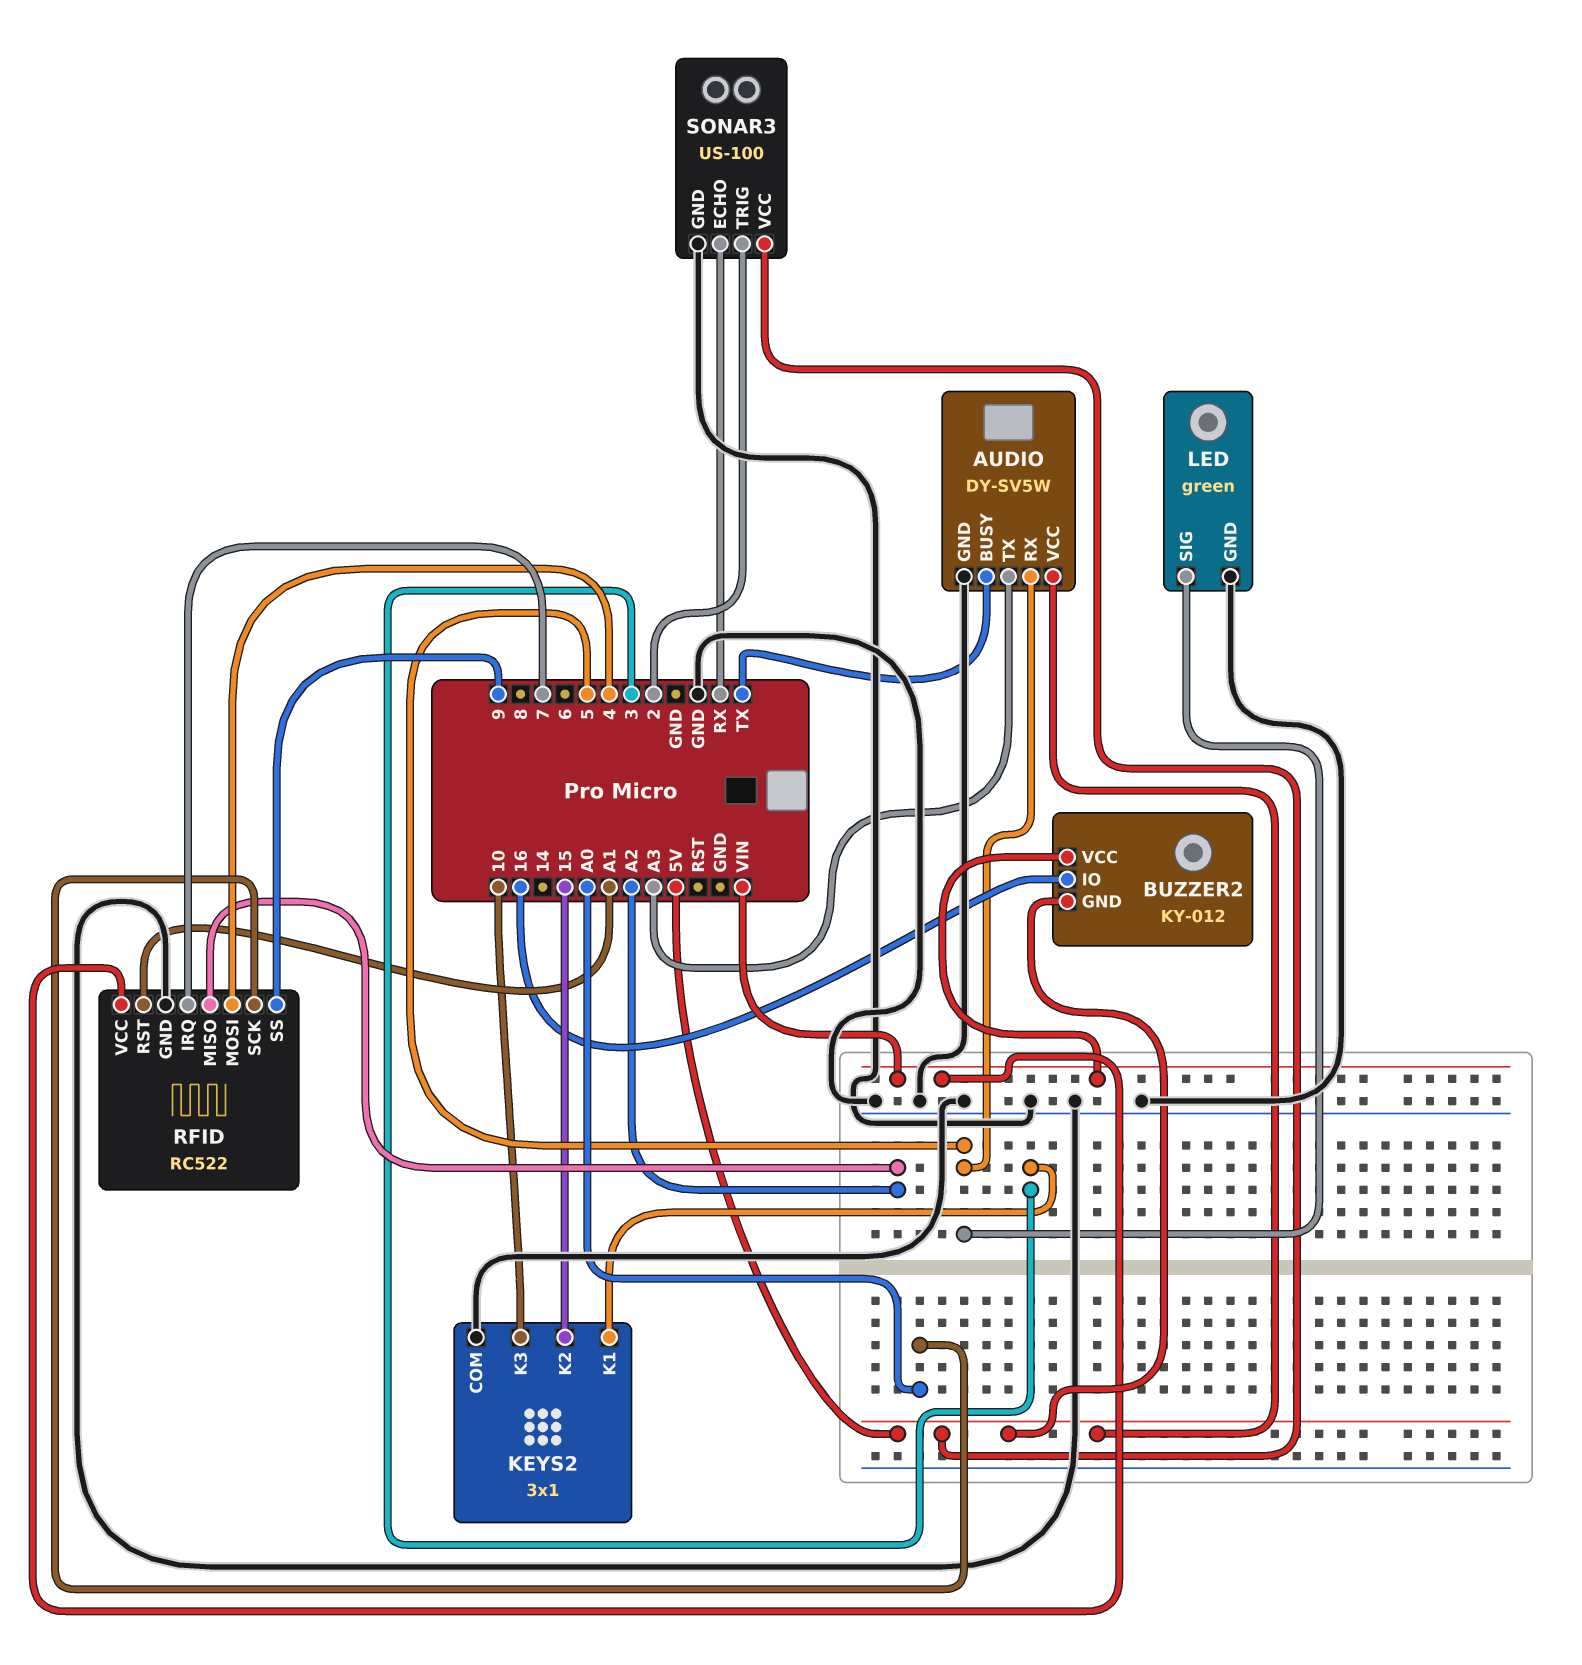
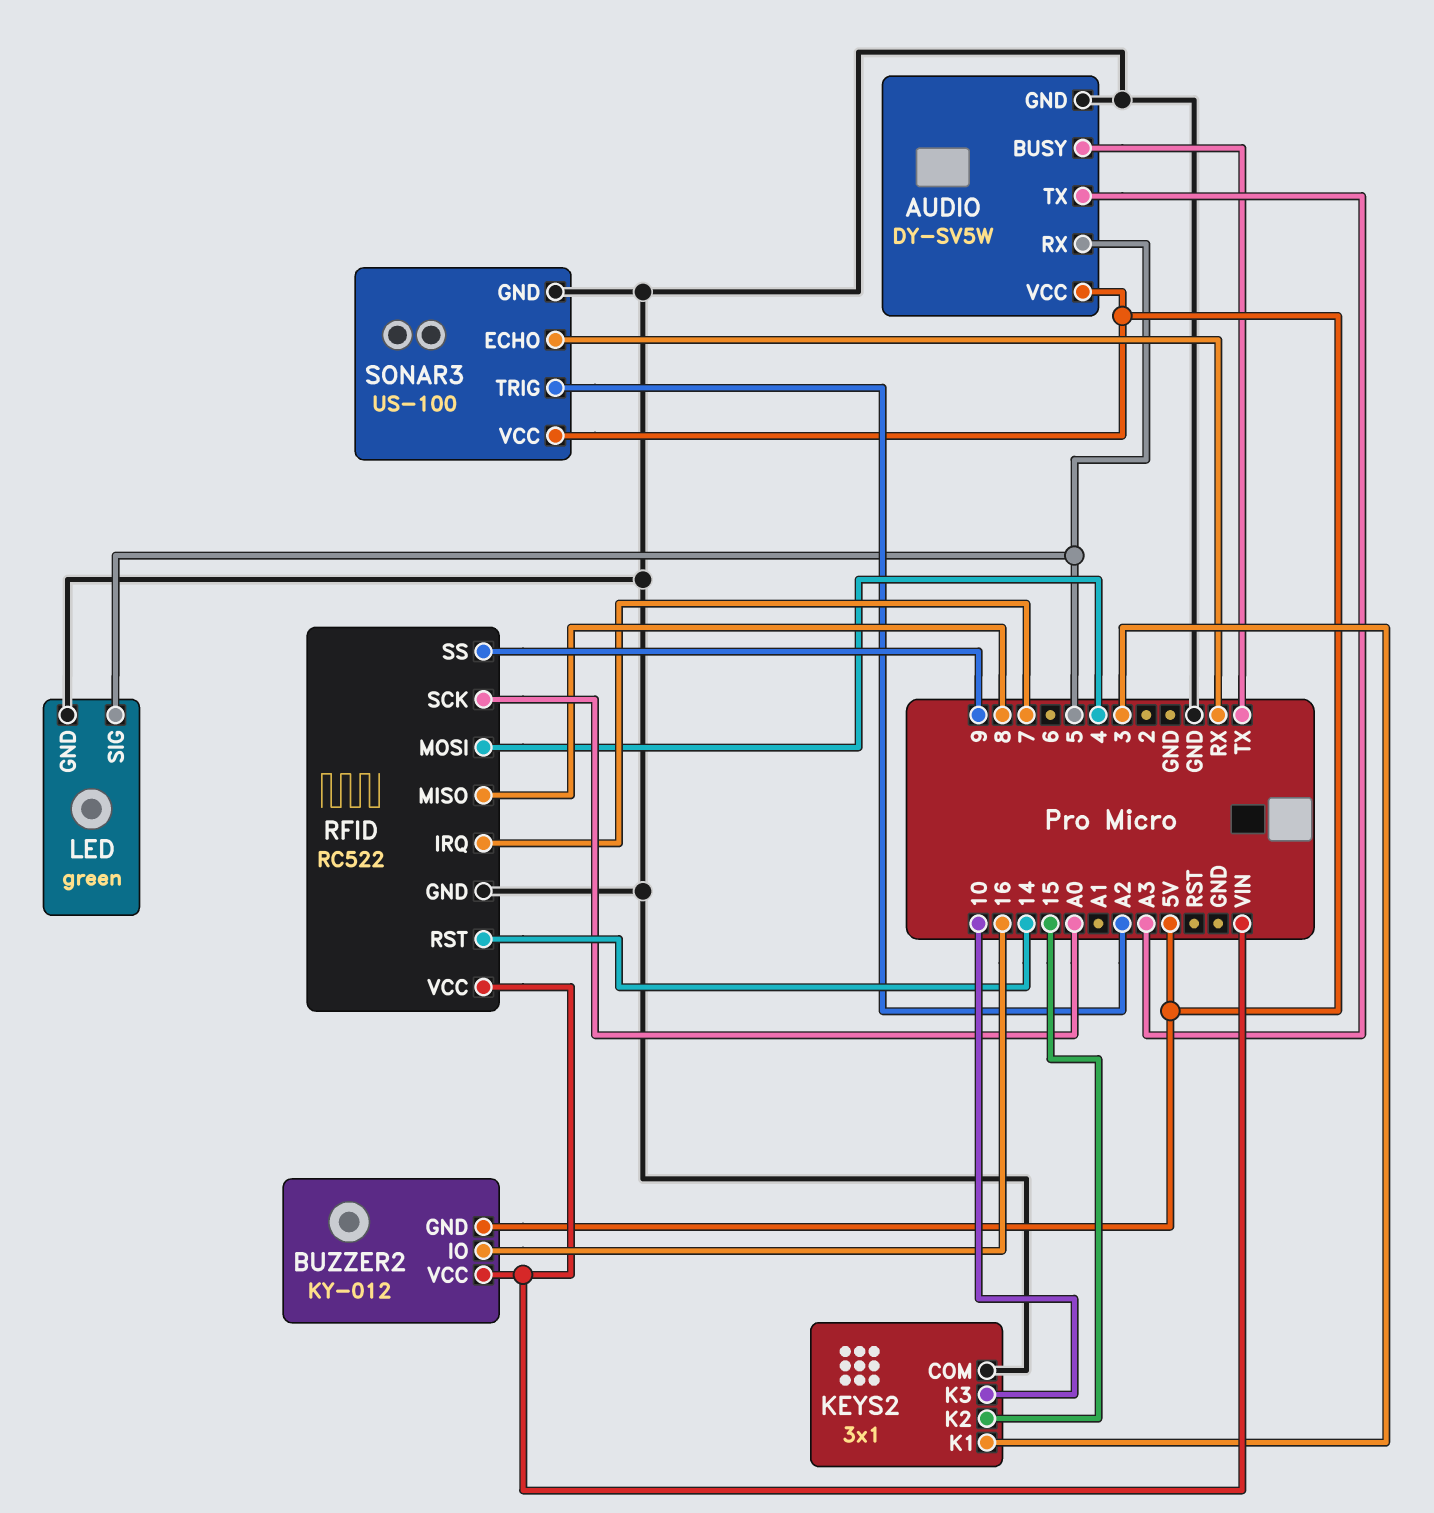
RFID pin MISO: A2 -> 8
RFID pin RST: A1 -> 14
SONAR3 pin TRIG: 2 -> A2

